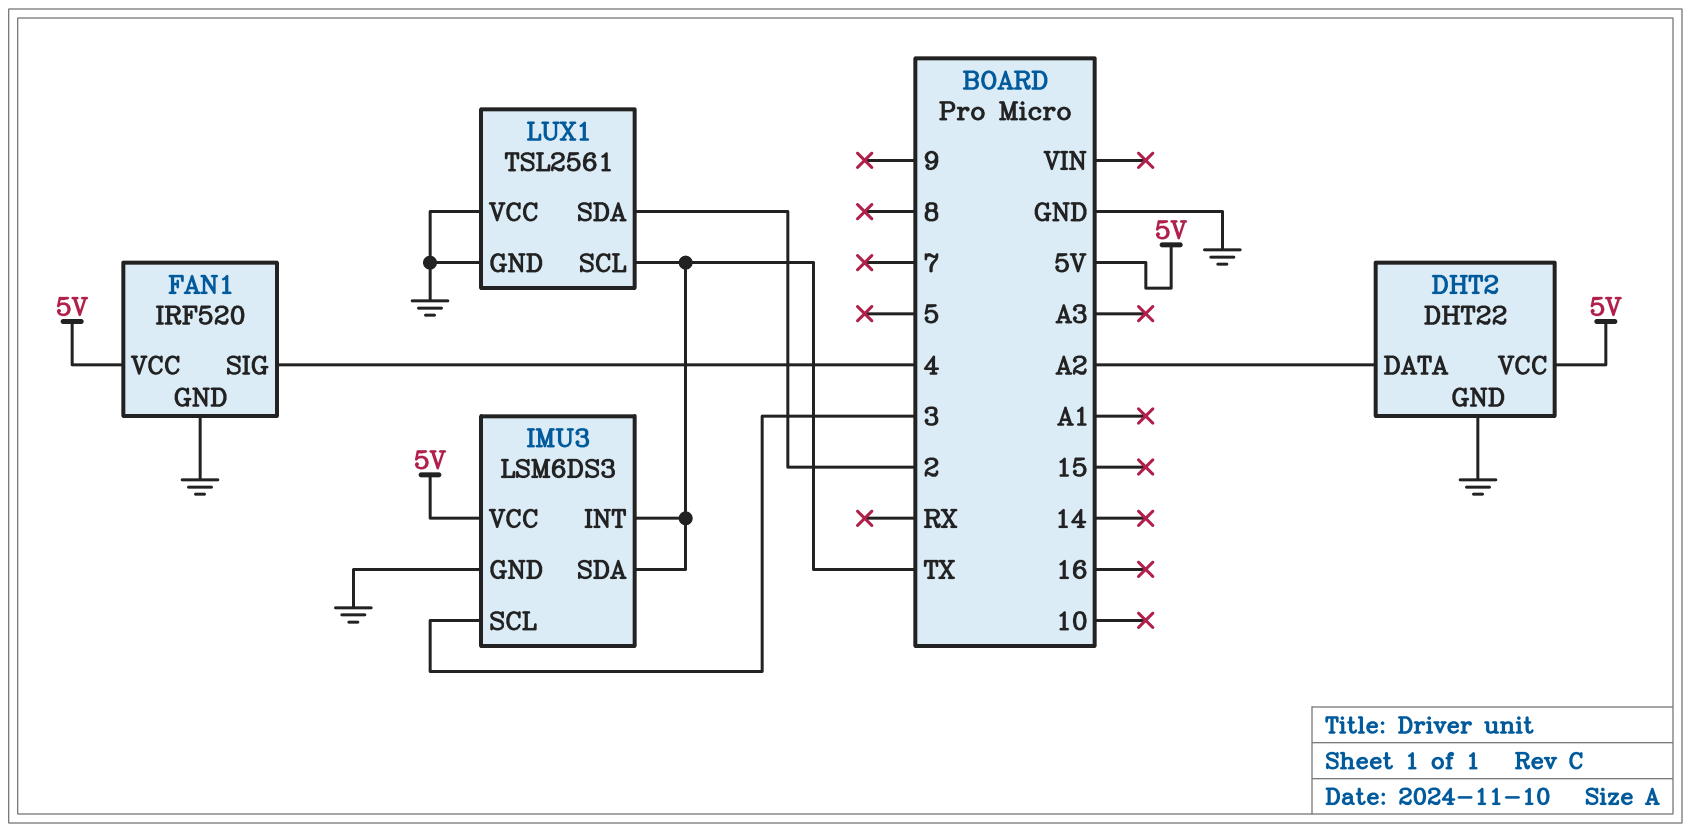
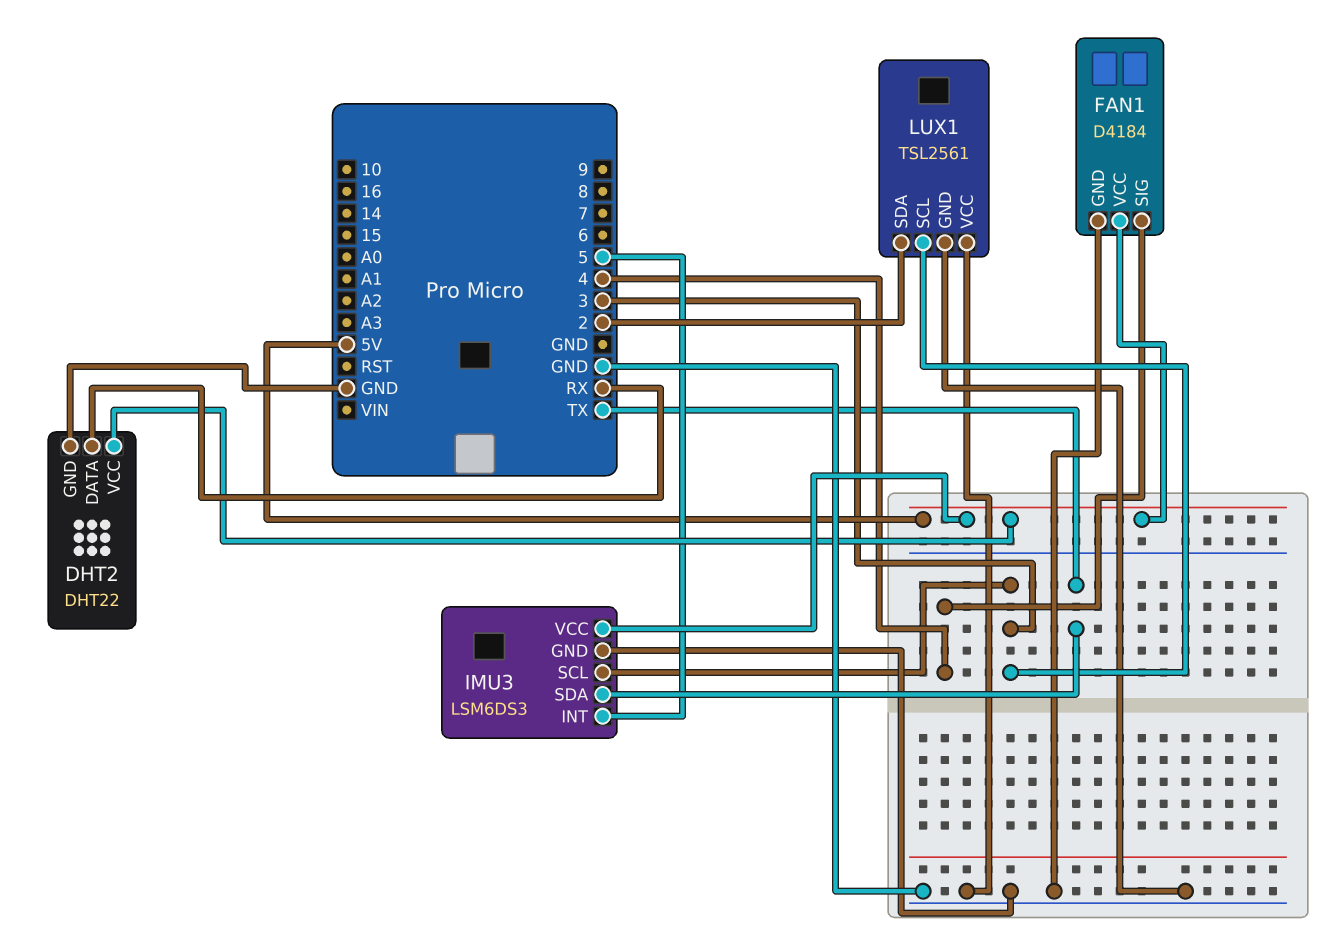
DHT2 pin DATA: A2 -> RX
FAN1: IRF520 -> D4184
IMU3 pin INT: TX -> 5
LUX1 pin SCL: TX -> 3

